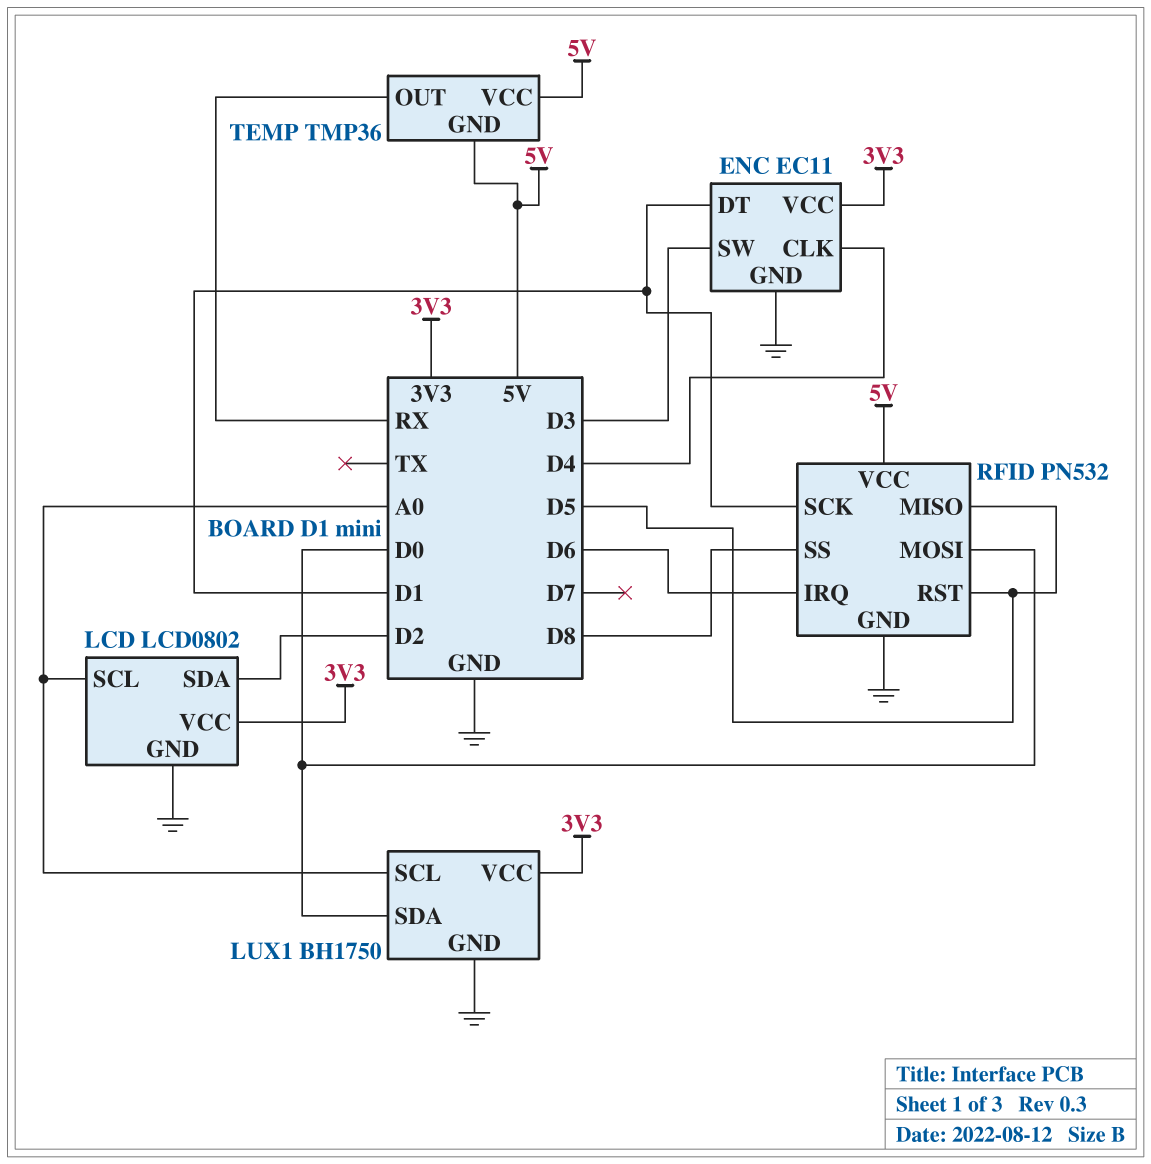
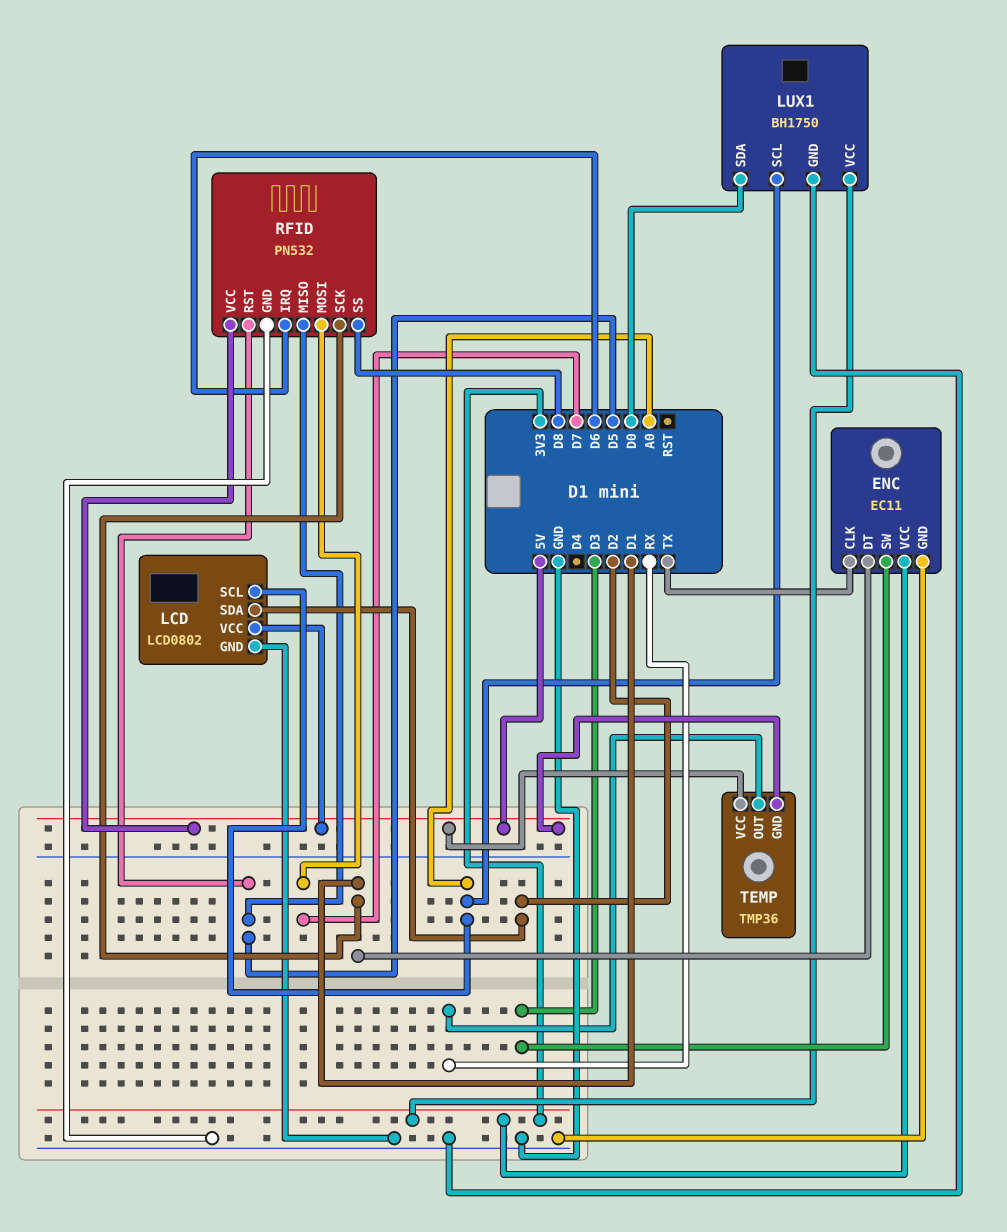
ENC pin CLK: D4 -> TX
LCD pin VCC: 3V3 -> 5V
RFID pin MOSI: D0 -> D7

